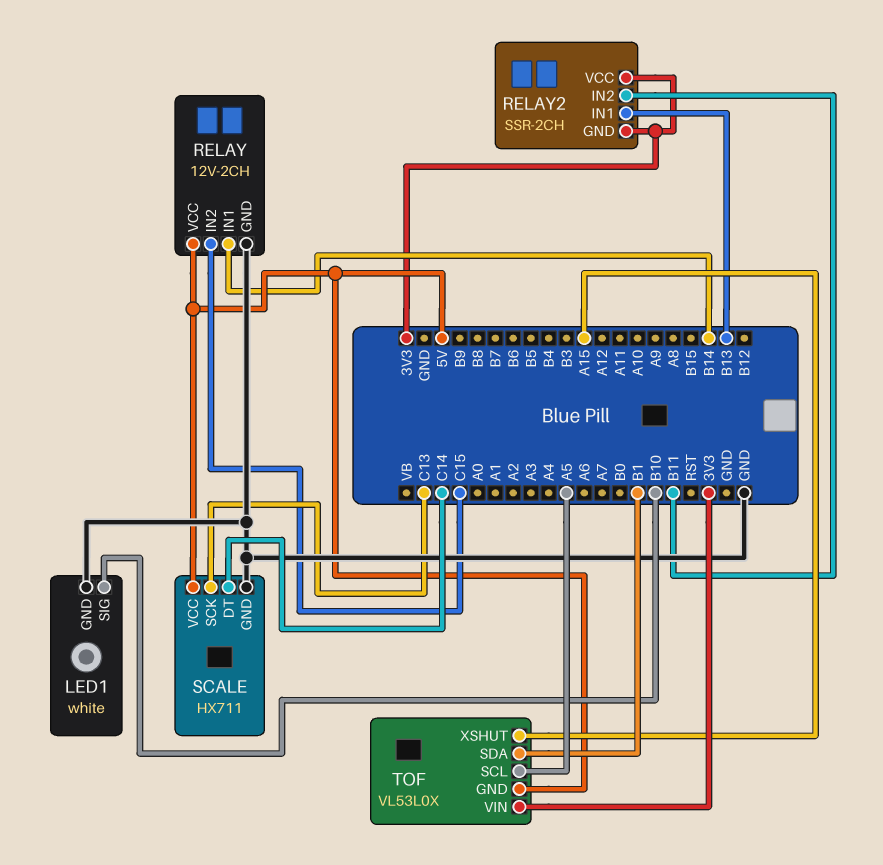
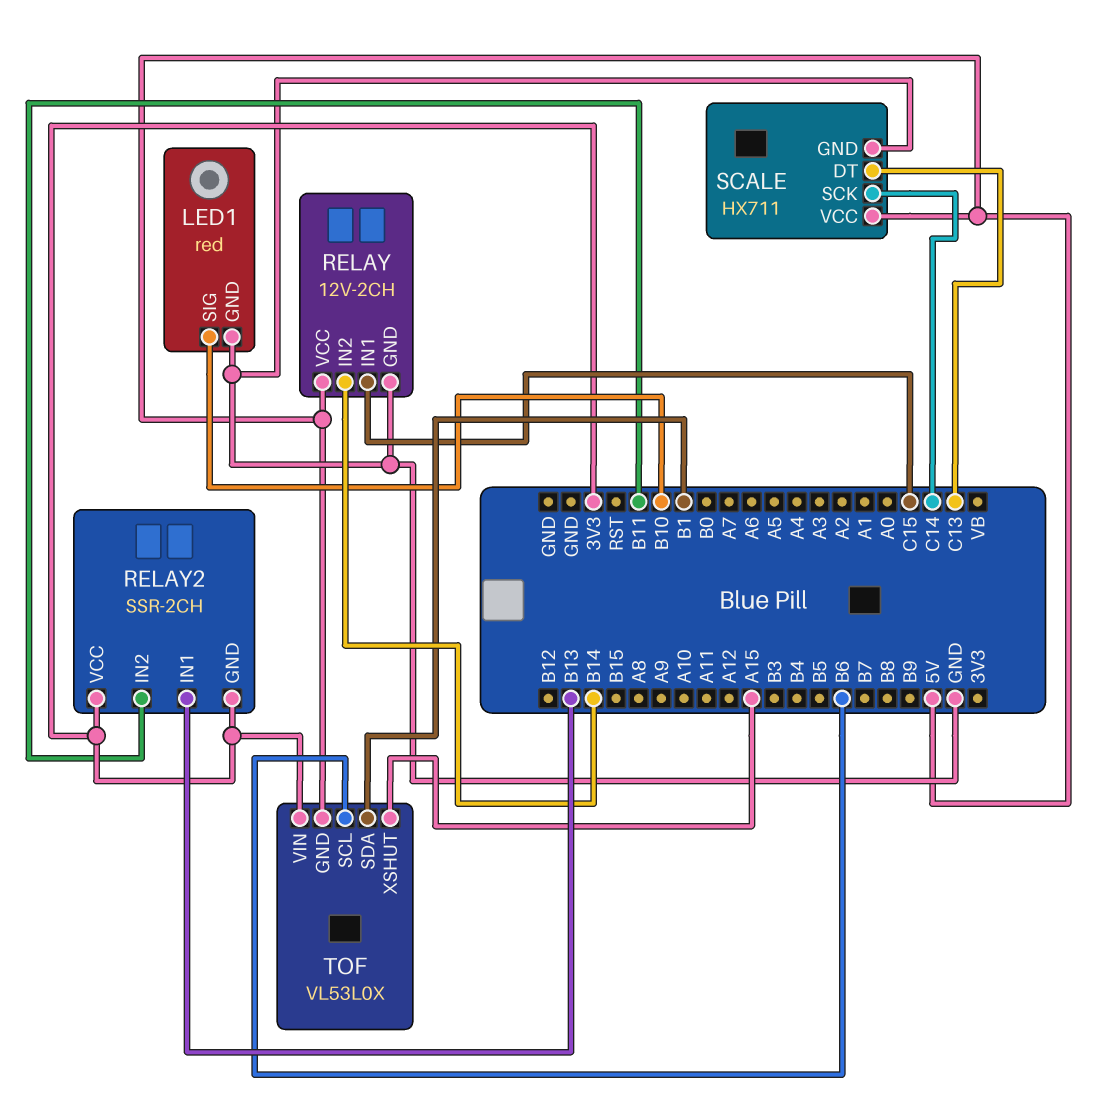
LED1: white -> red
RELAY pin IN1: B14 -> C15
RELAY pin IN2: C15 -> B14
SCALE pin DT: C14 -> C13
SCALE pin SCK: C13 -> C14
TOF pin SCL: A5 -> B6

